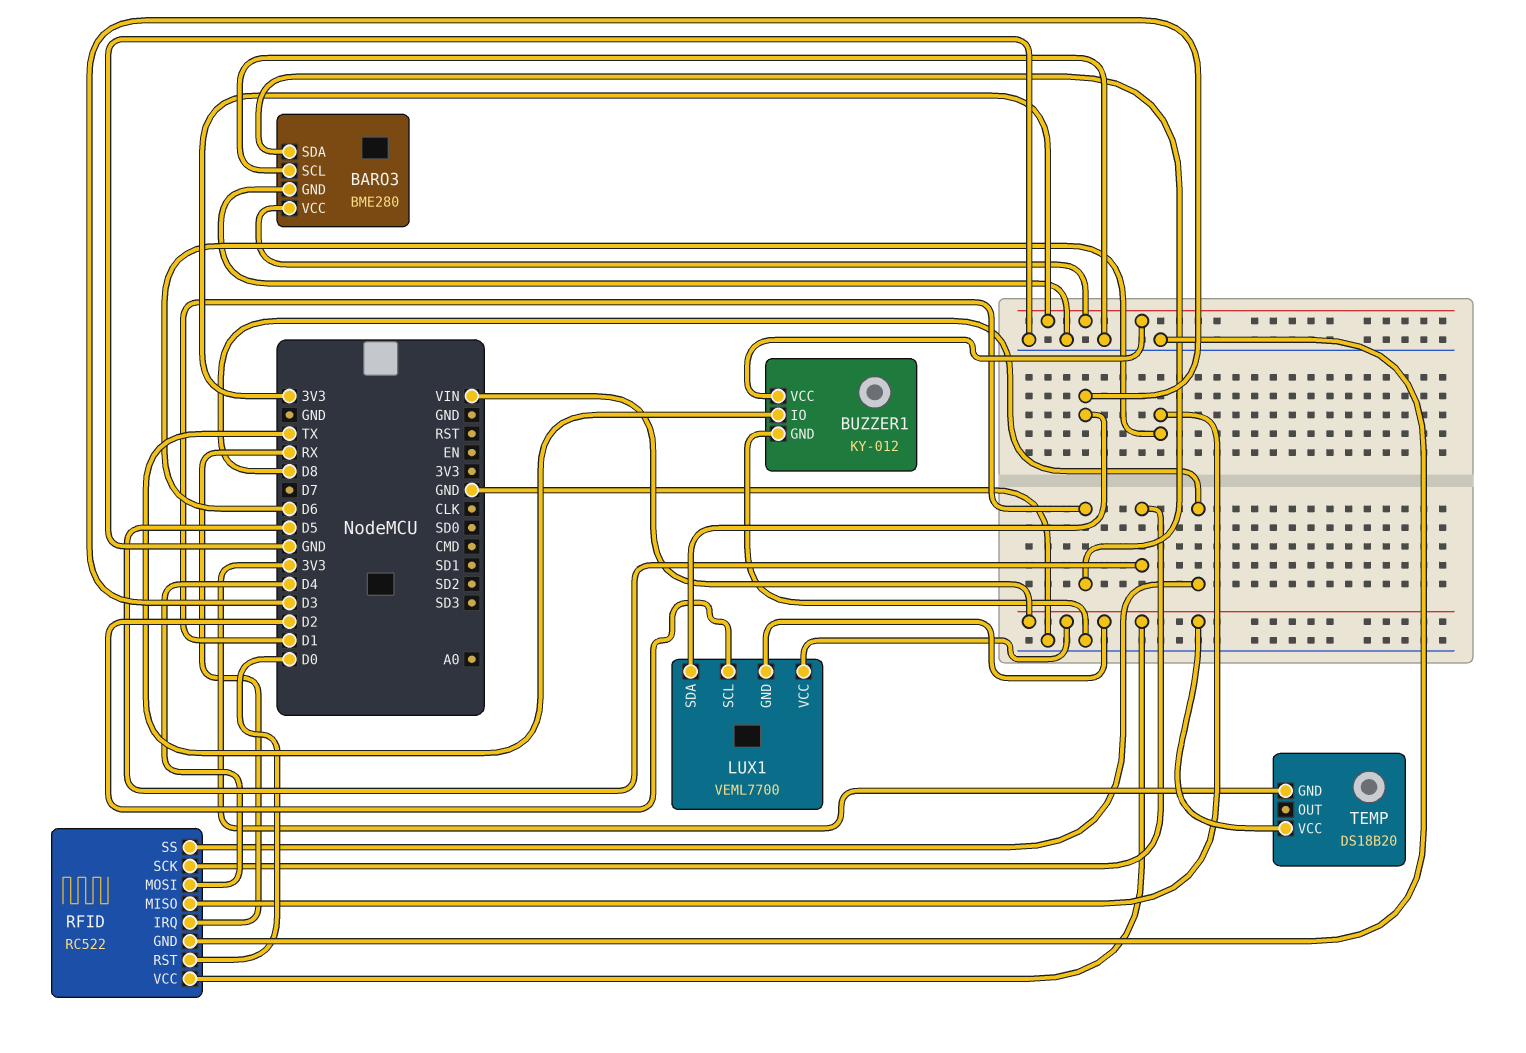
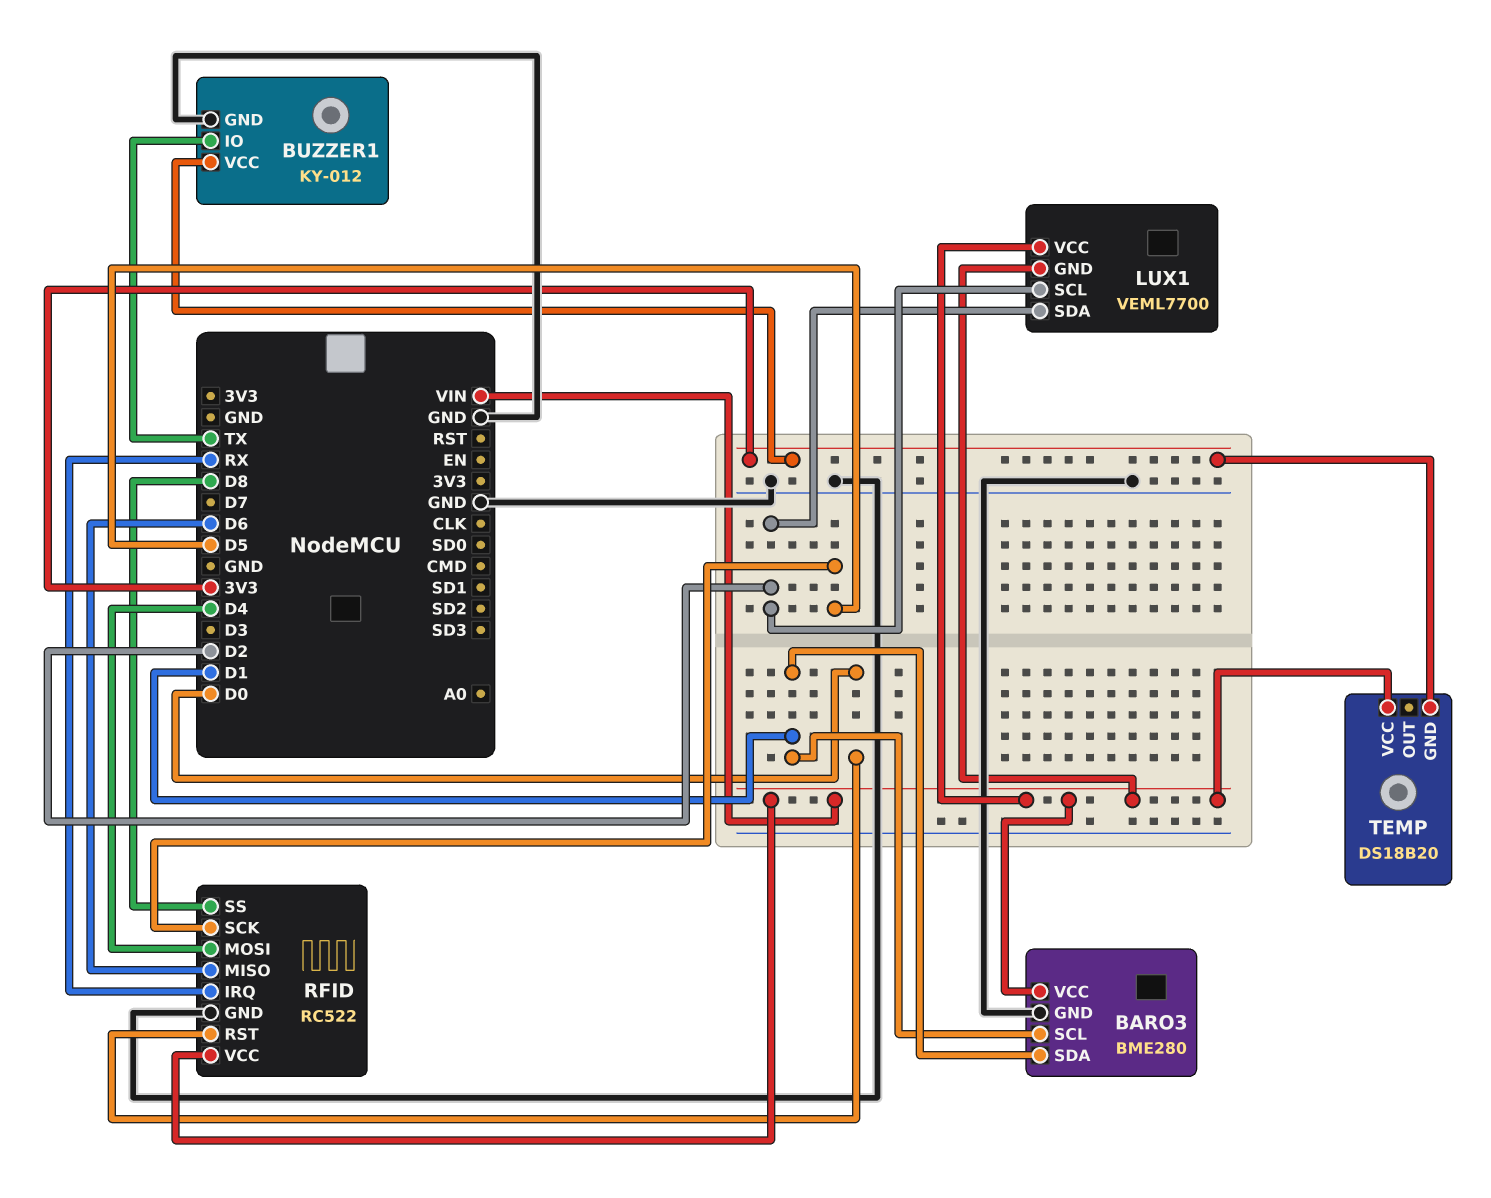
BARO3 pin SCL: GND -> D1
BARO3 pin VCC: 3V3 -> VIN
LUX1 pin SDA: D3 -> D2

